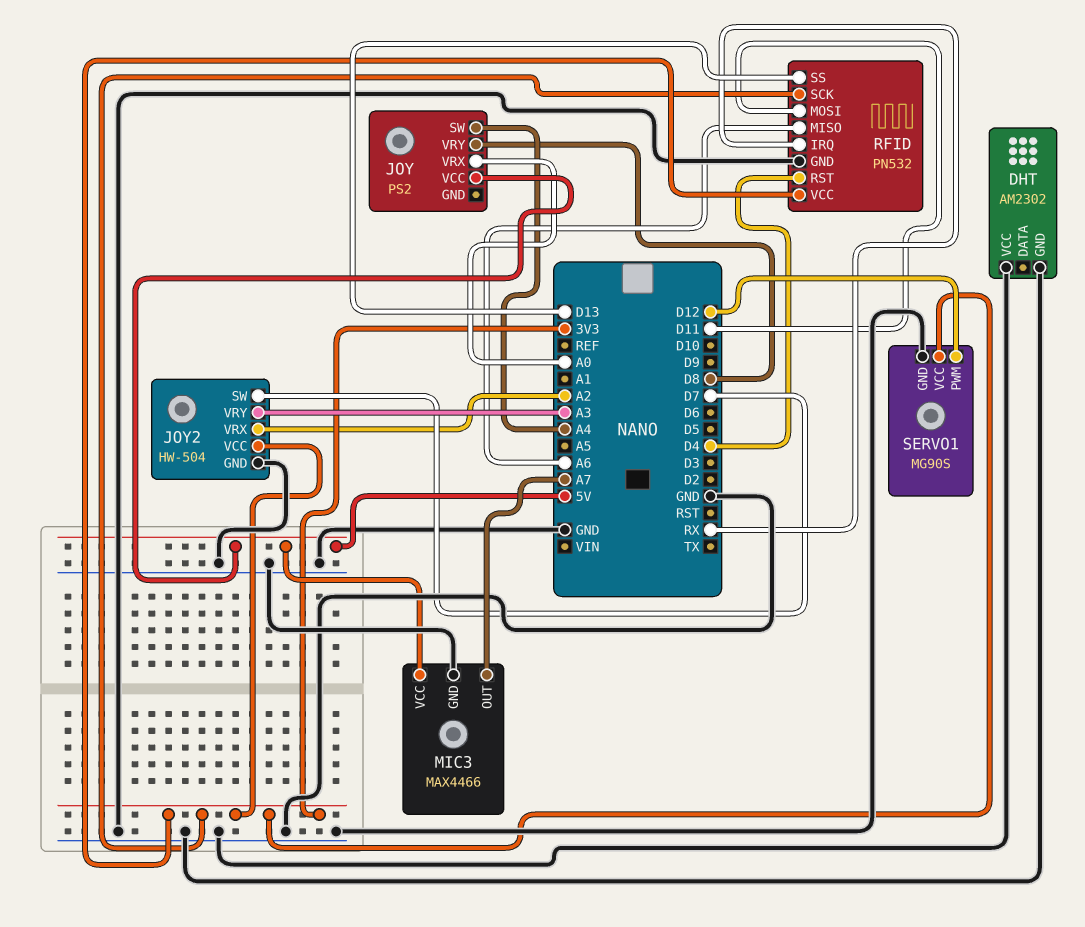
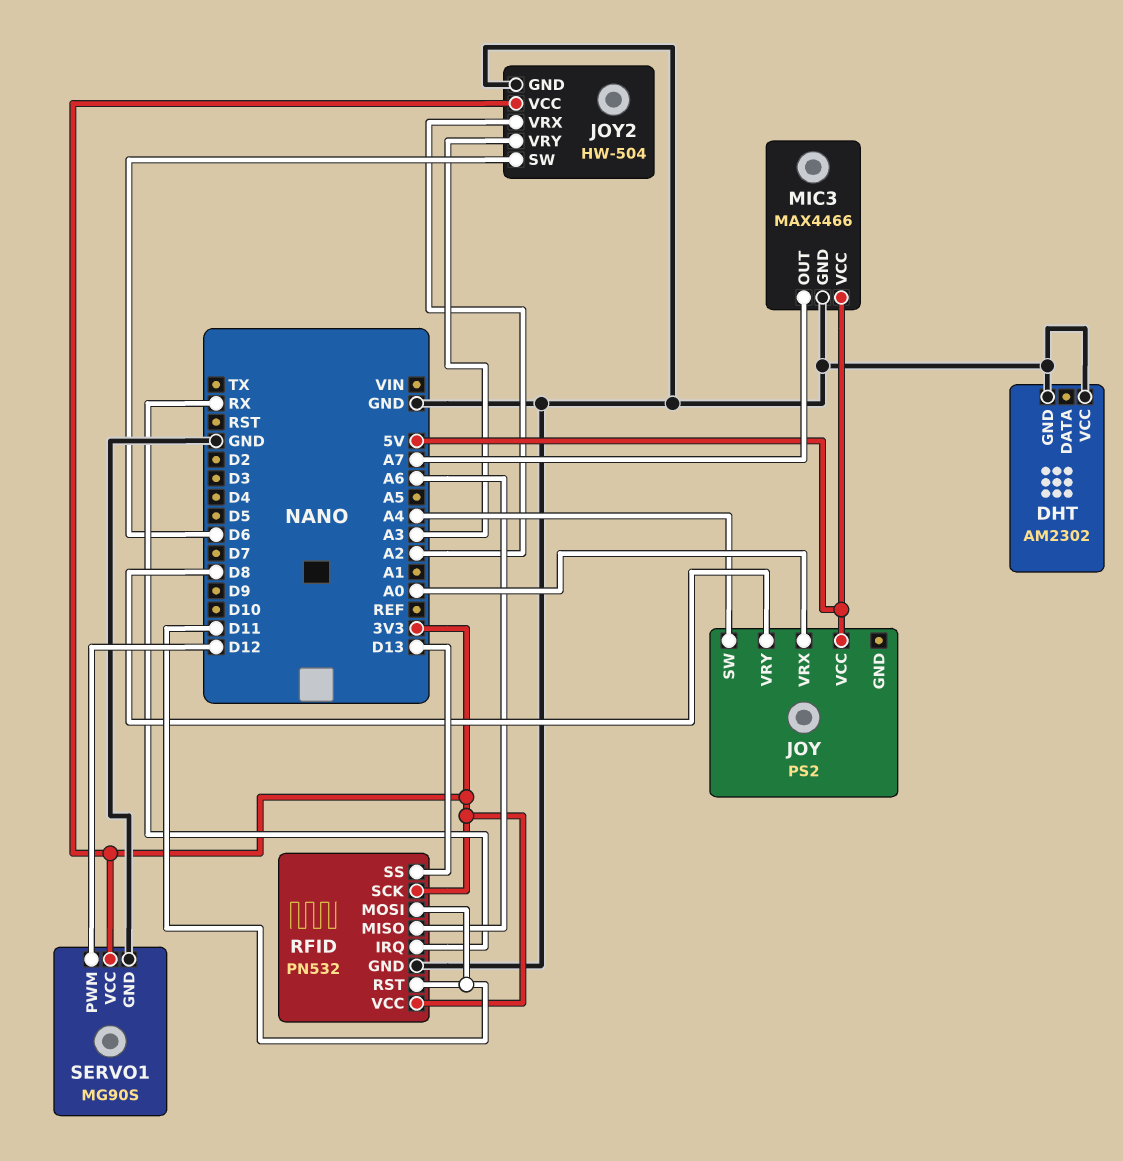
JOY2 pin SW: D7 -> D6
RFID pin RST: D4 -> D11

